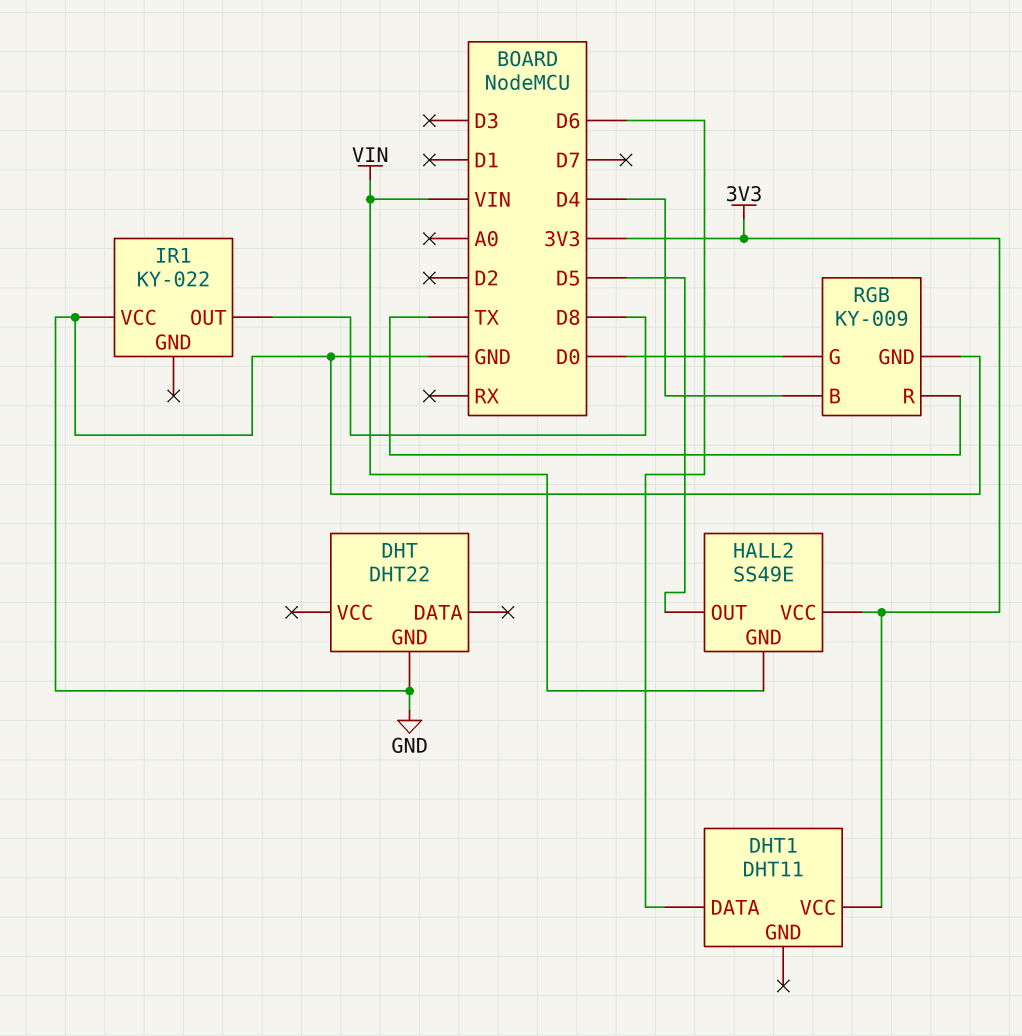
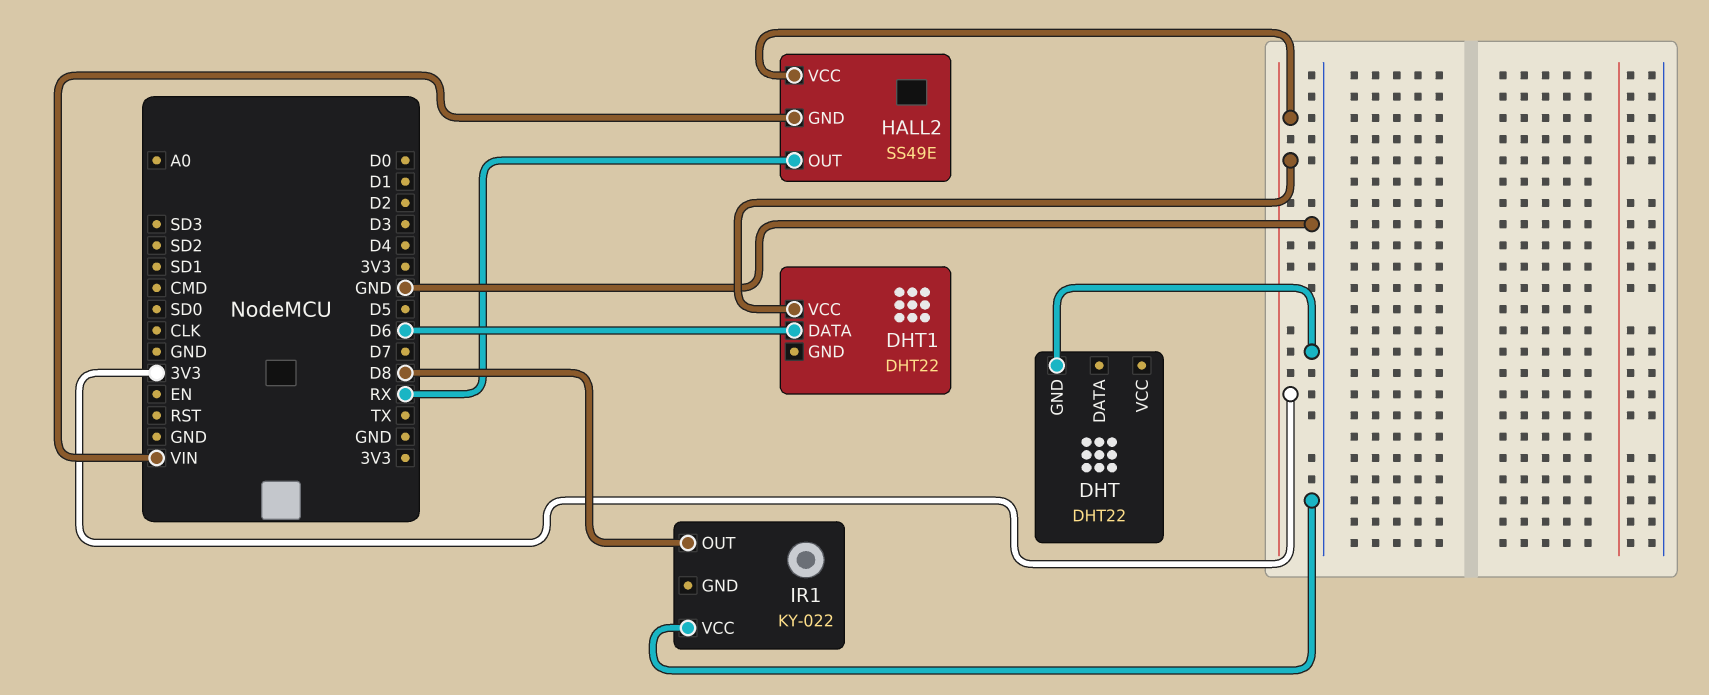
DHT1: DHT11 -> DHT22
HALL2 pin OUT: D5 -> RX
RGB: KY-009 -> none
RGB pin B: D4 -> none
RGB pin G: D0 -> none
RGB pin GND: GND -> none
RGB pin R: TX -> none

